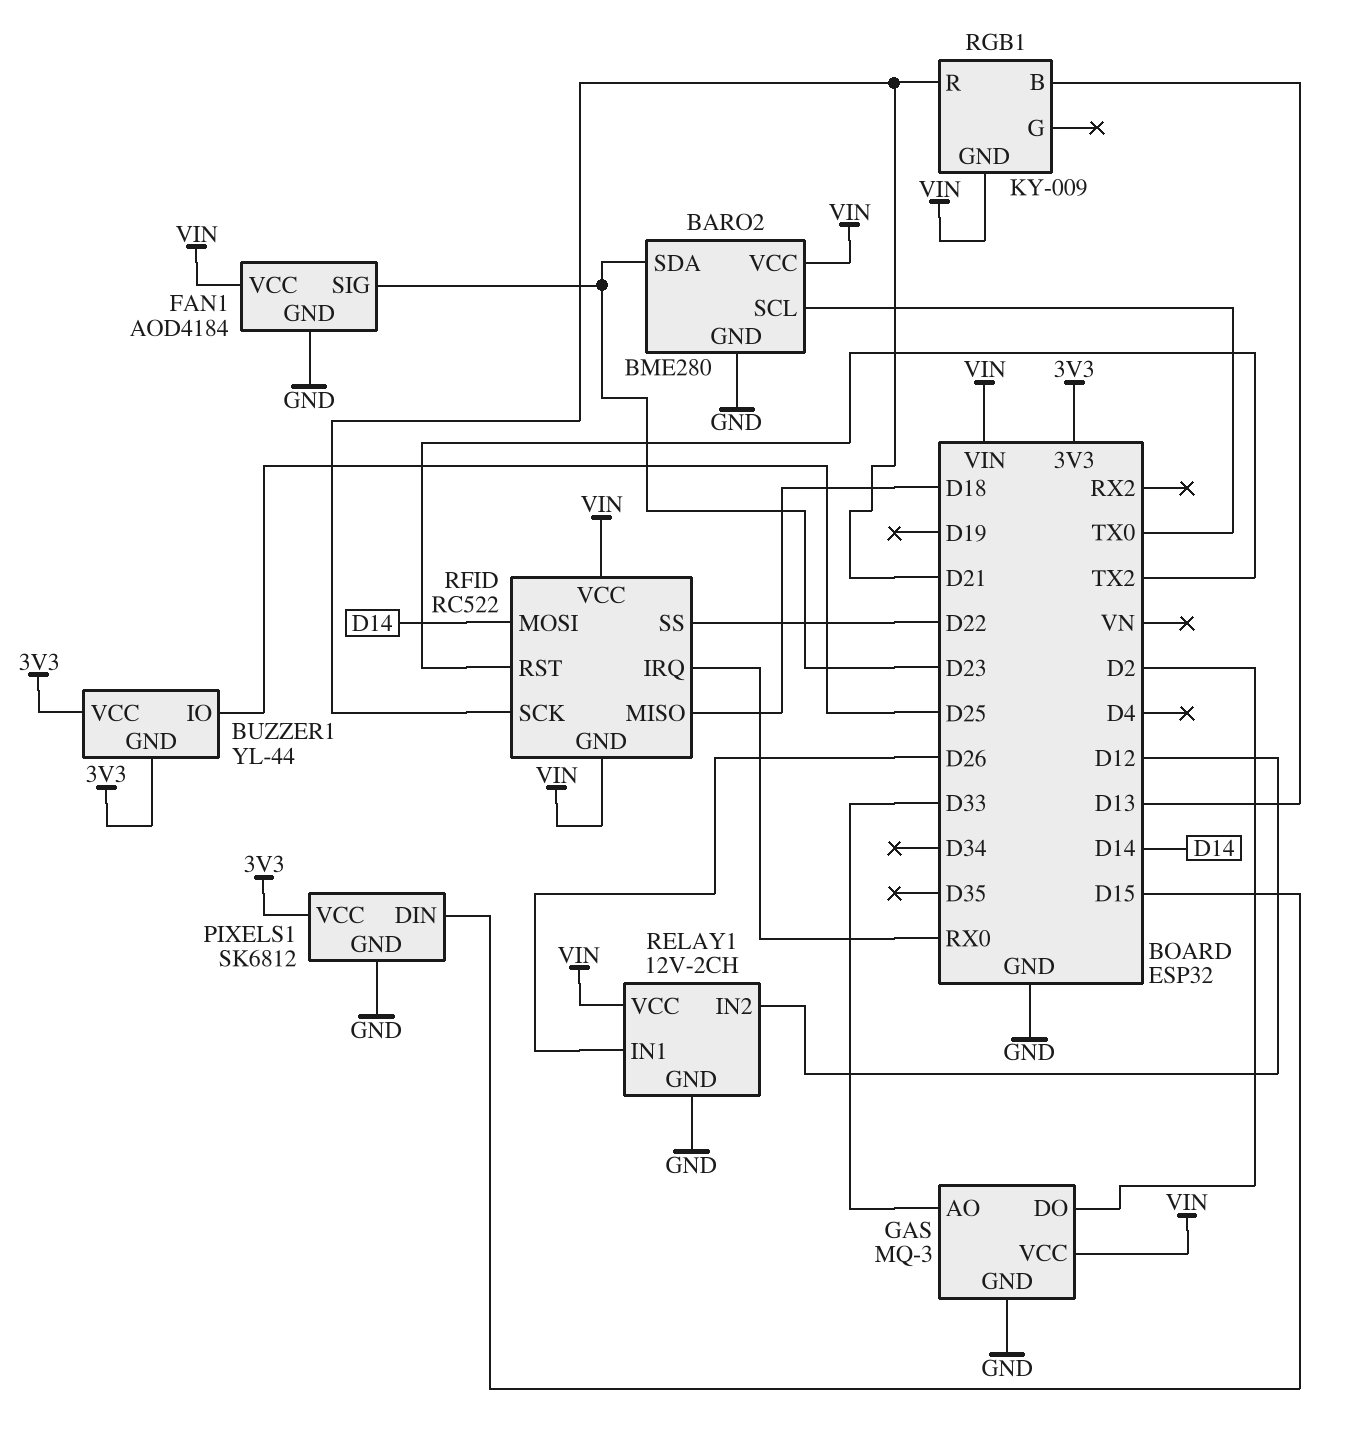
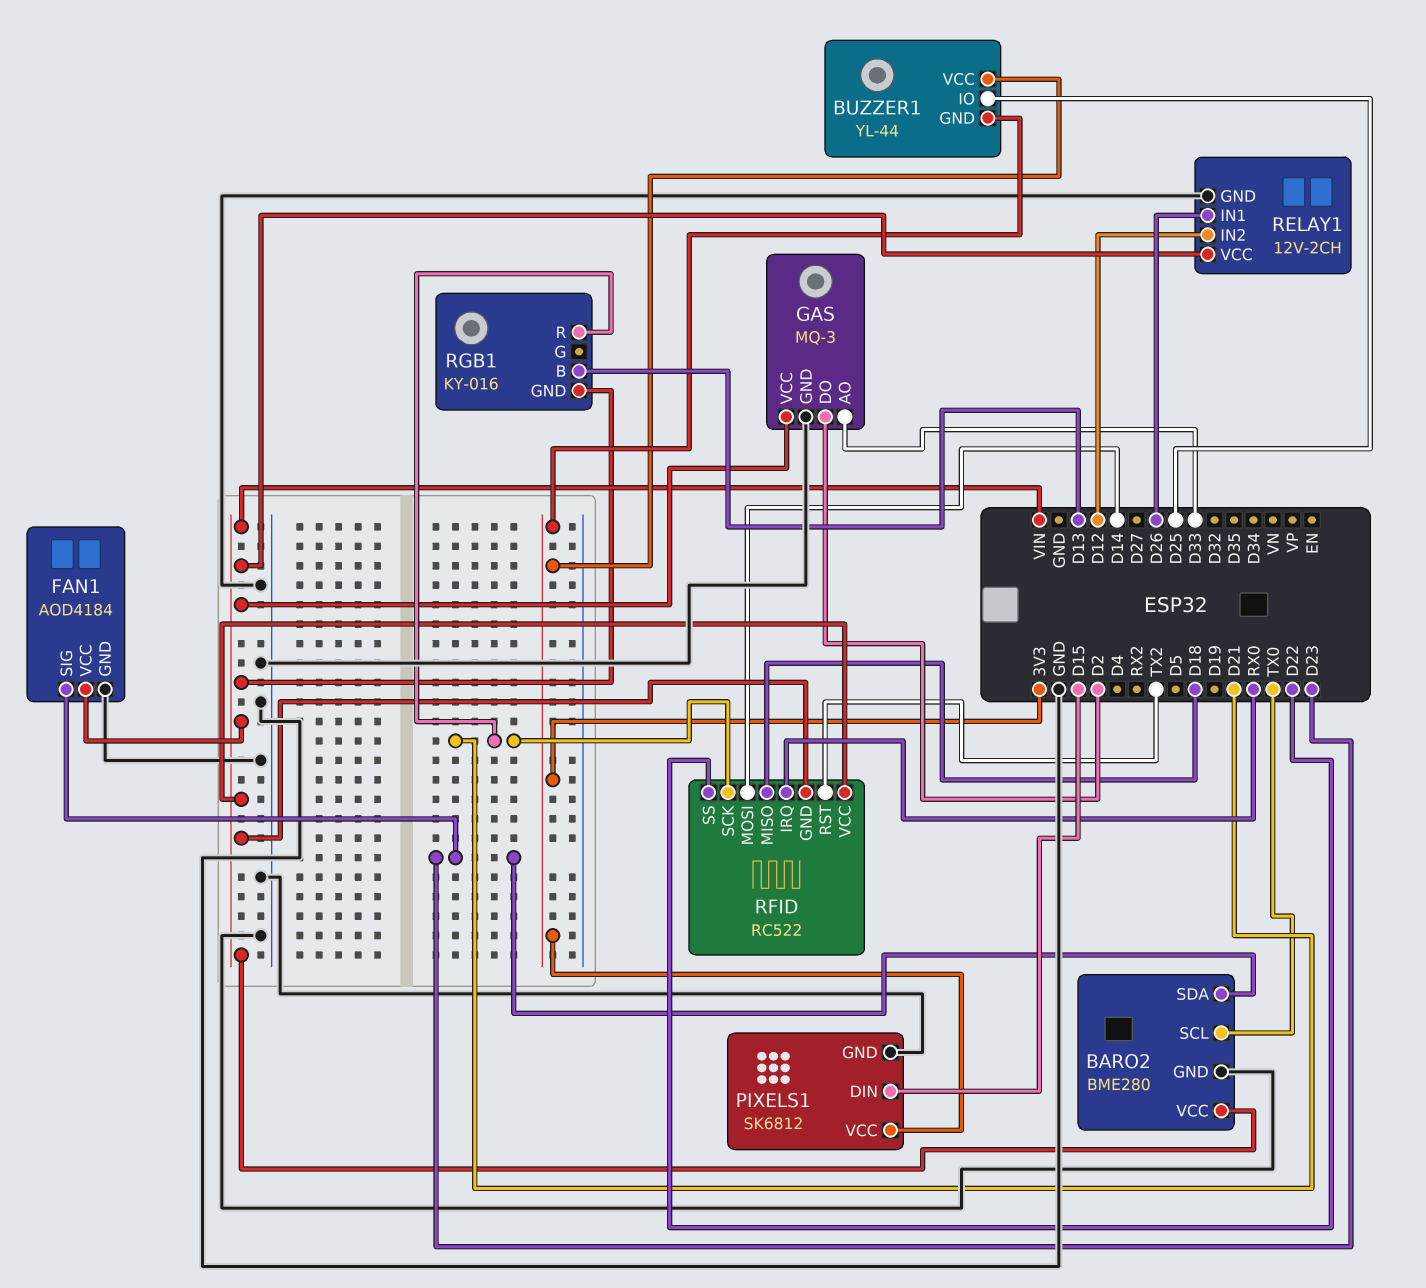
RGB1: KY-009 -> KY-016

